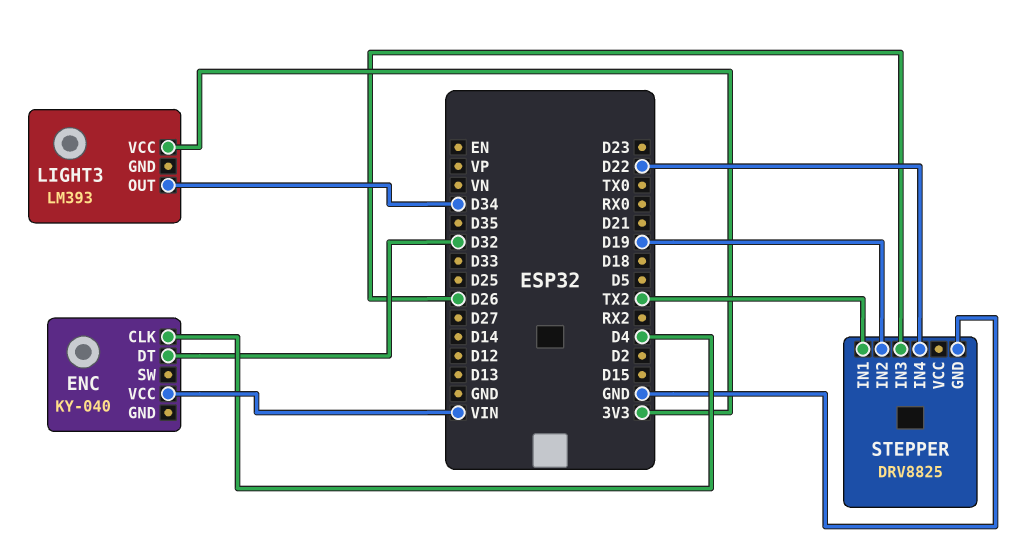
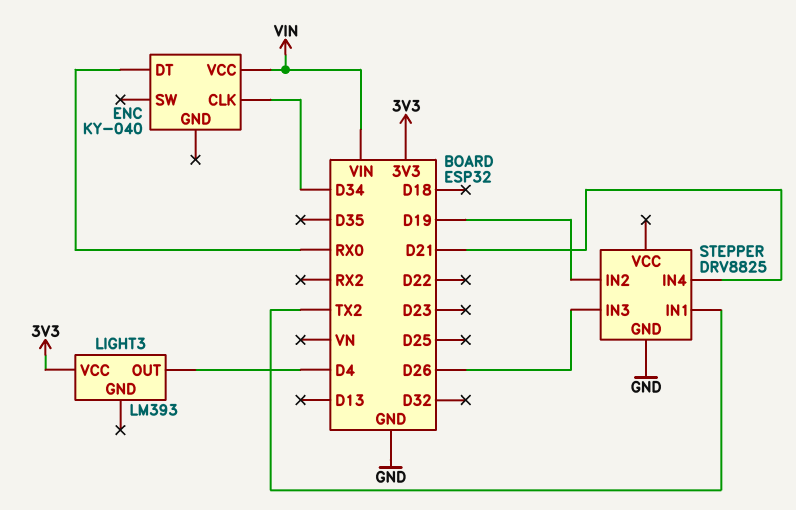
ENC pin CLK: D4 -> D34
ENC pin DT: D32 -> RX0
LIGHT3 pin OUT: D34 -> D4
STEPPER pin IN4: D22 -> D21

